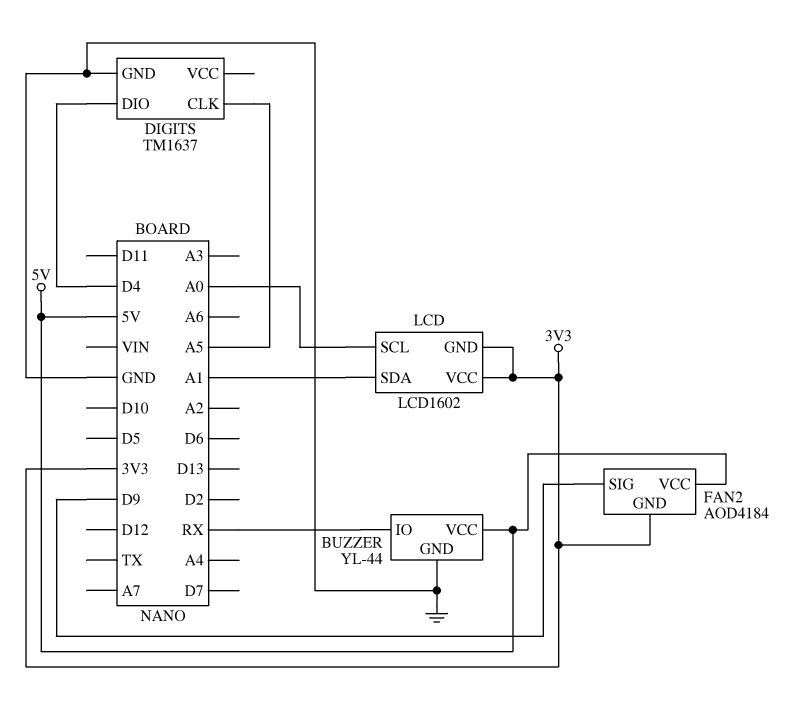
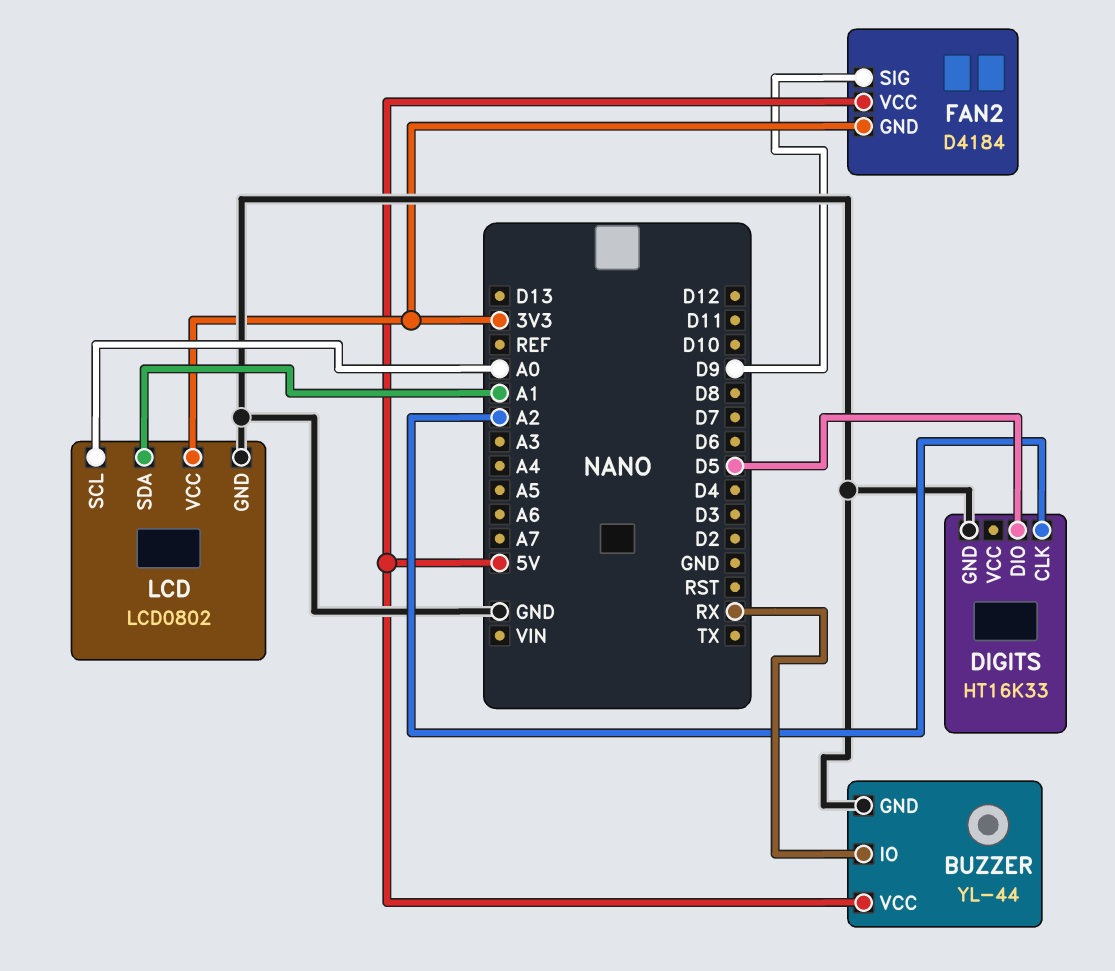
DIGITS: TM1637 -> HT16K33
DIGITS pin CLK: A5 -> A2
DIGITS pin DIO: D4 -> D5
FAN2: AOD4184 -> D4184
LCD: LCD1602 -> LCD0802
LCD pin GND: 3V3 -> GND

